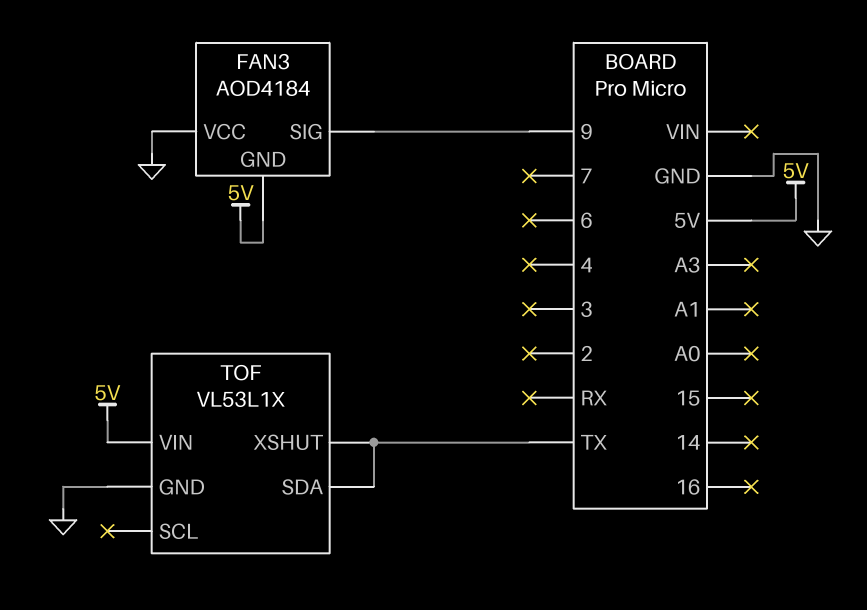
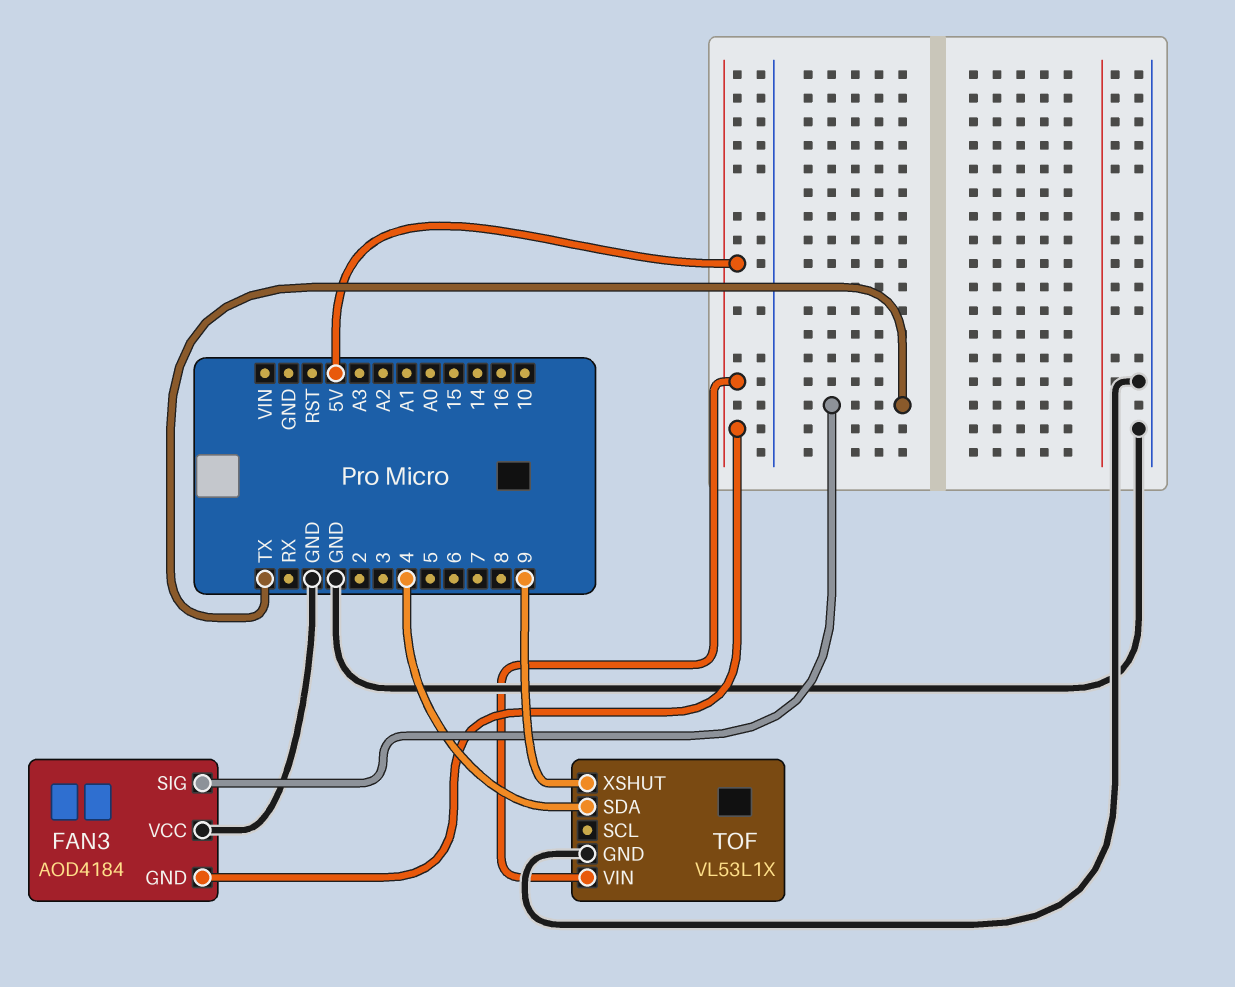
FAN3 pin SIG: 9 -> TX
TOF pin SDA: TX -> 4
TOF pin XSHUT: TX -> 9

